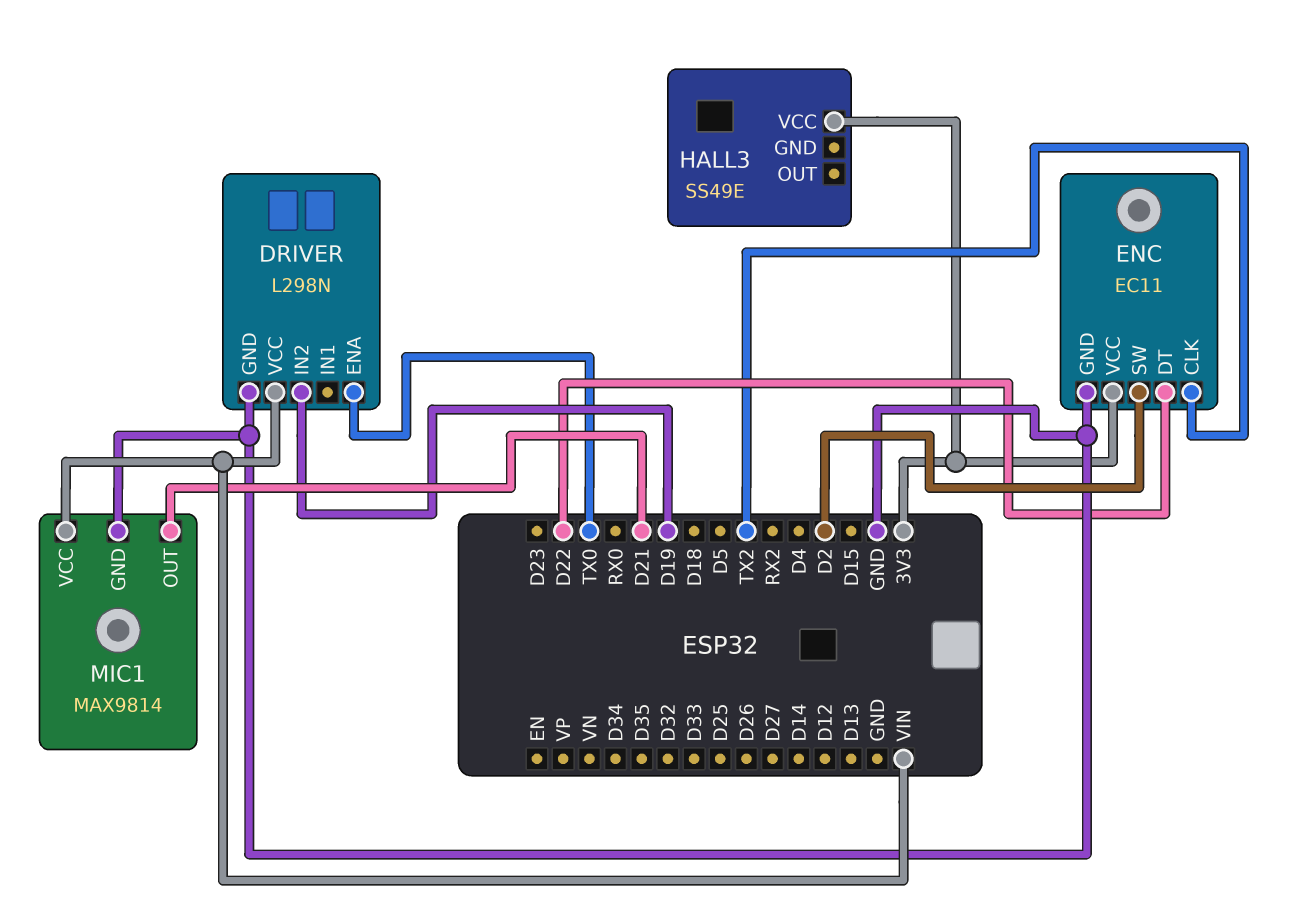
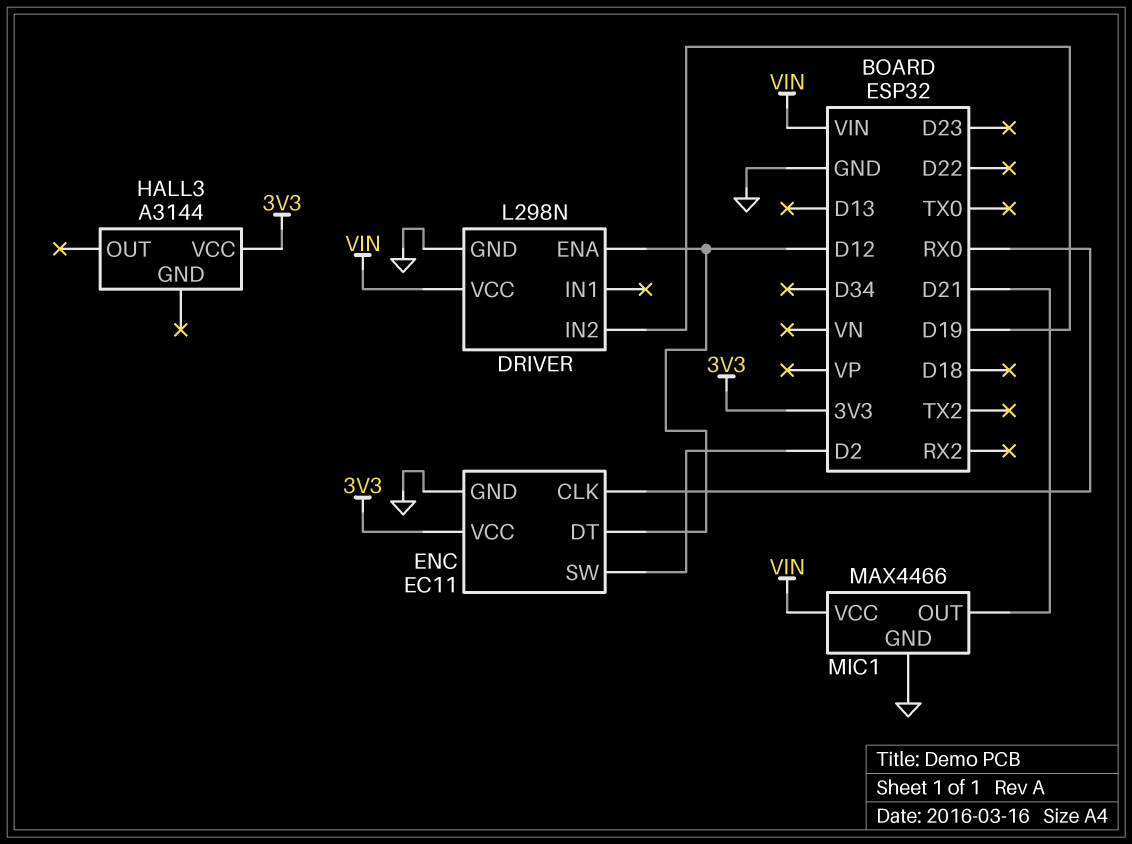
DRIVER pin ENA: TX0 -> D12
ENC pin CLK: TX2 -> RX0
ENC pin DT: D22 -> D12
HALL3: SS49E -> A3144
MIC1: MAX9814 -> MAX4466

